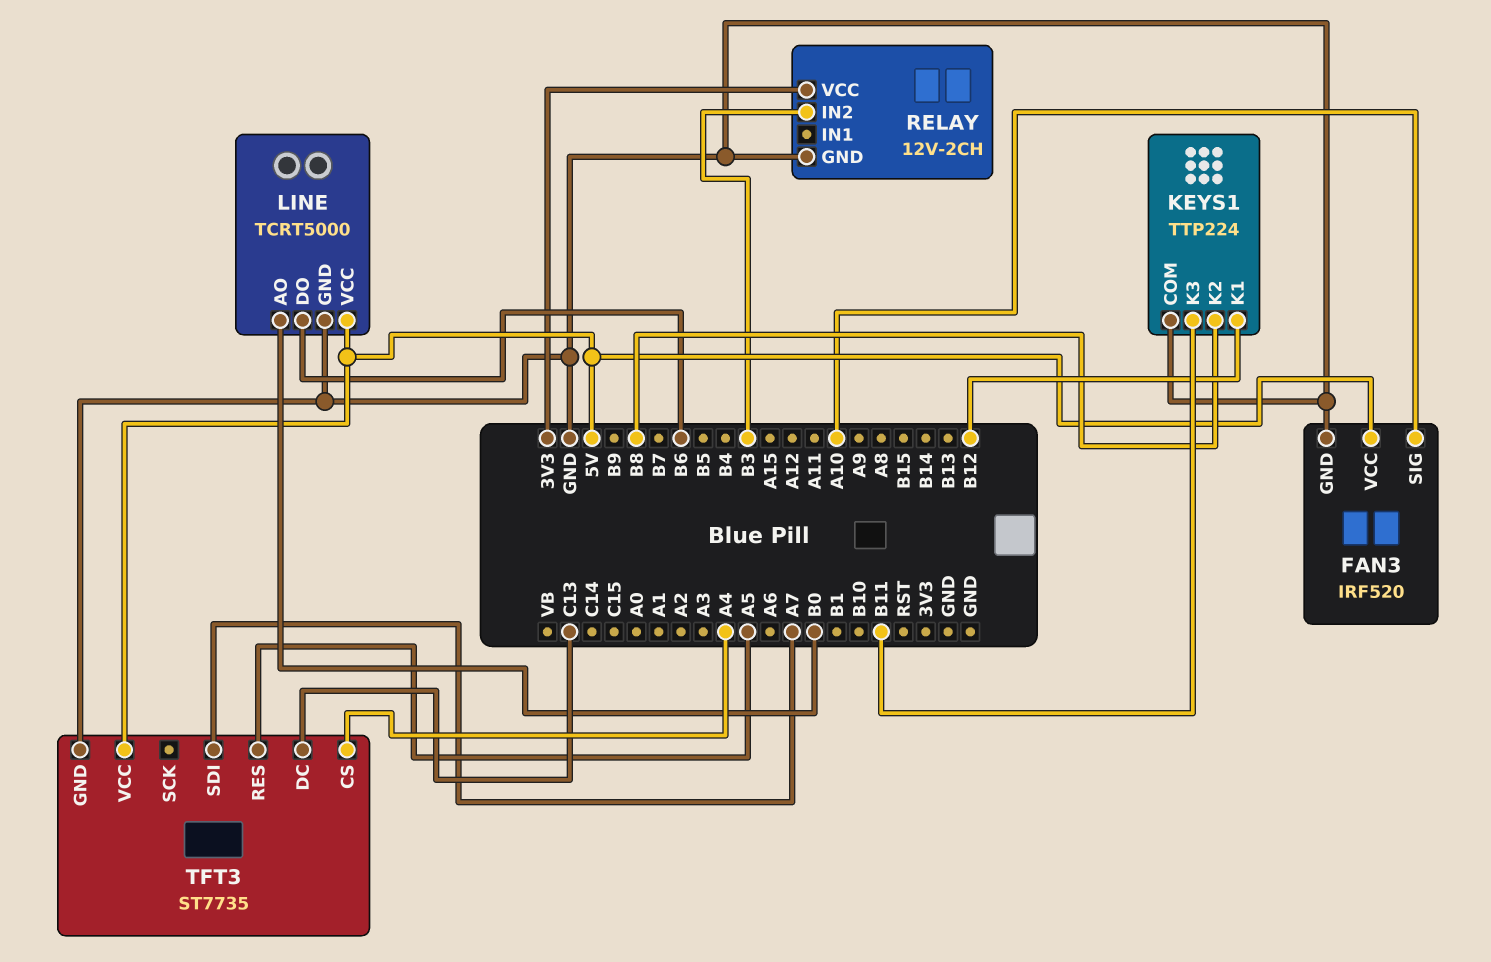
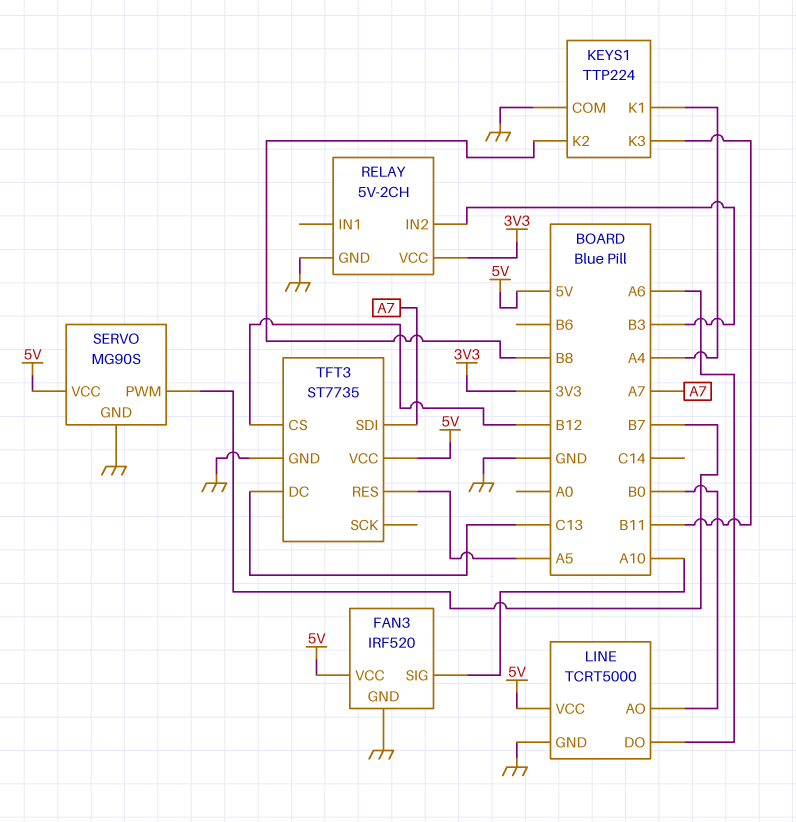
KEYS1 pin K1: B12 -> A4
LINE pin DO: B6 -> A6
RELAY: 12V-2CH -> 5V-2CH
SERVO: none -> MG90S
SERVO pin GND: none -> GND
SERVO pin PWM: none -> B7
SERVO pin VCC: none -> 5V
TFT3 pin CS: A4 -> B12

